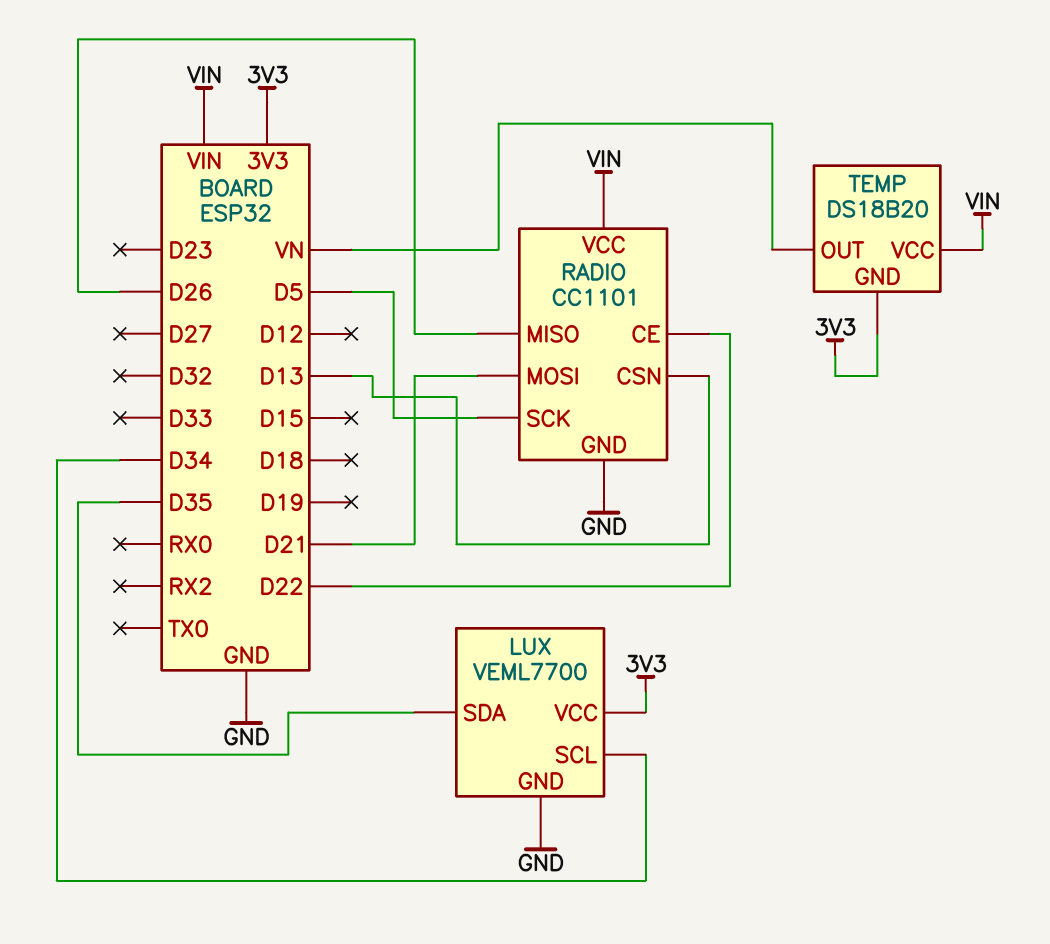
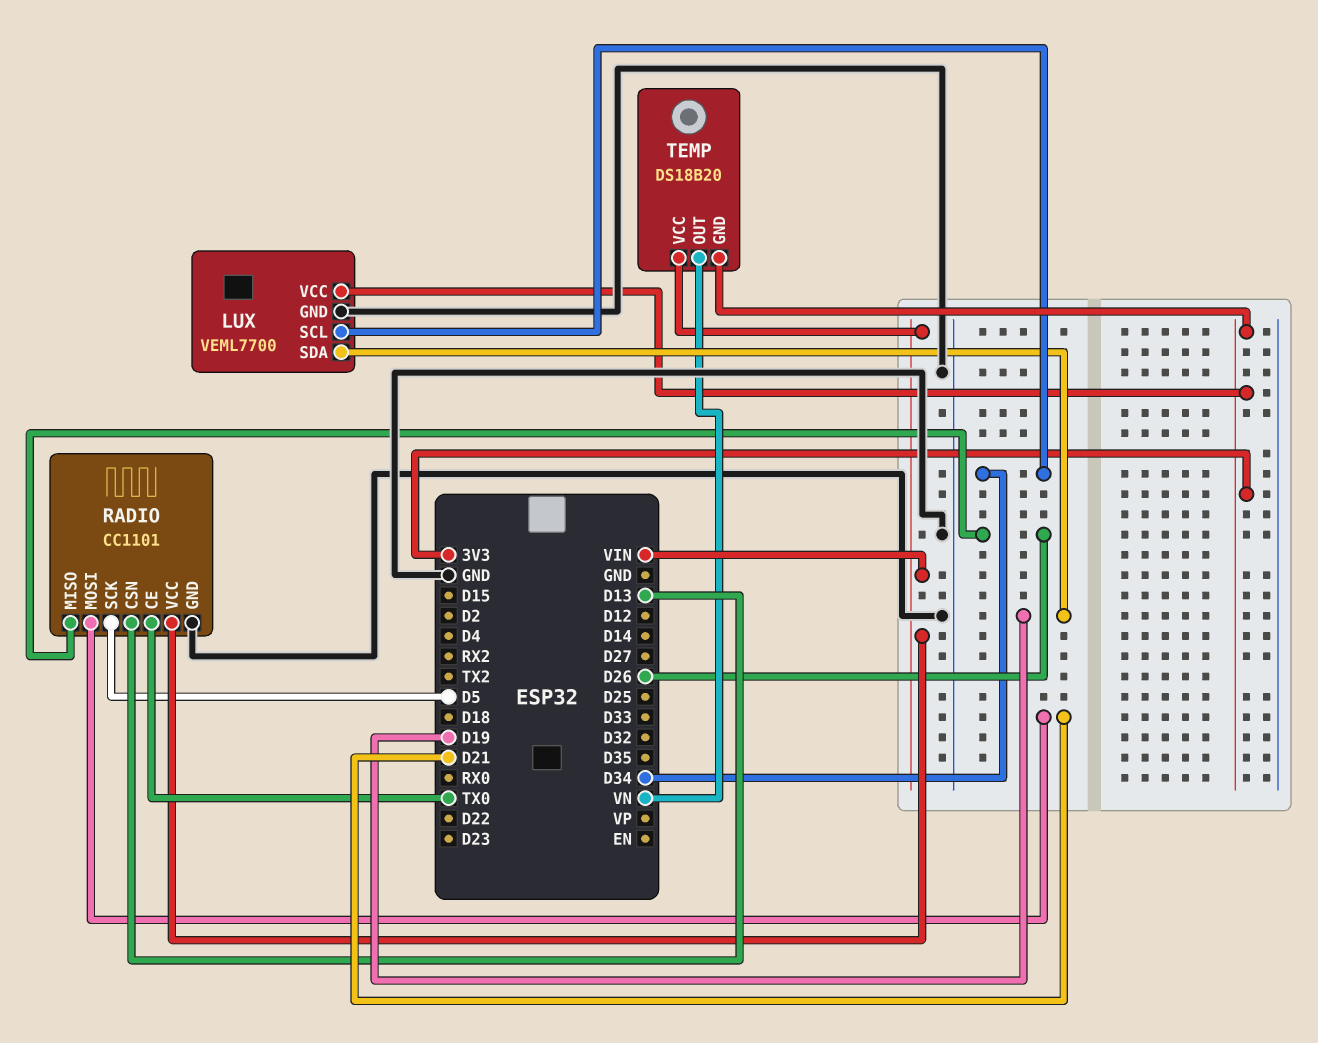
LUX pin SDA: D35 -> D19
RADIO pin CE: D22 -> TX0

